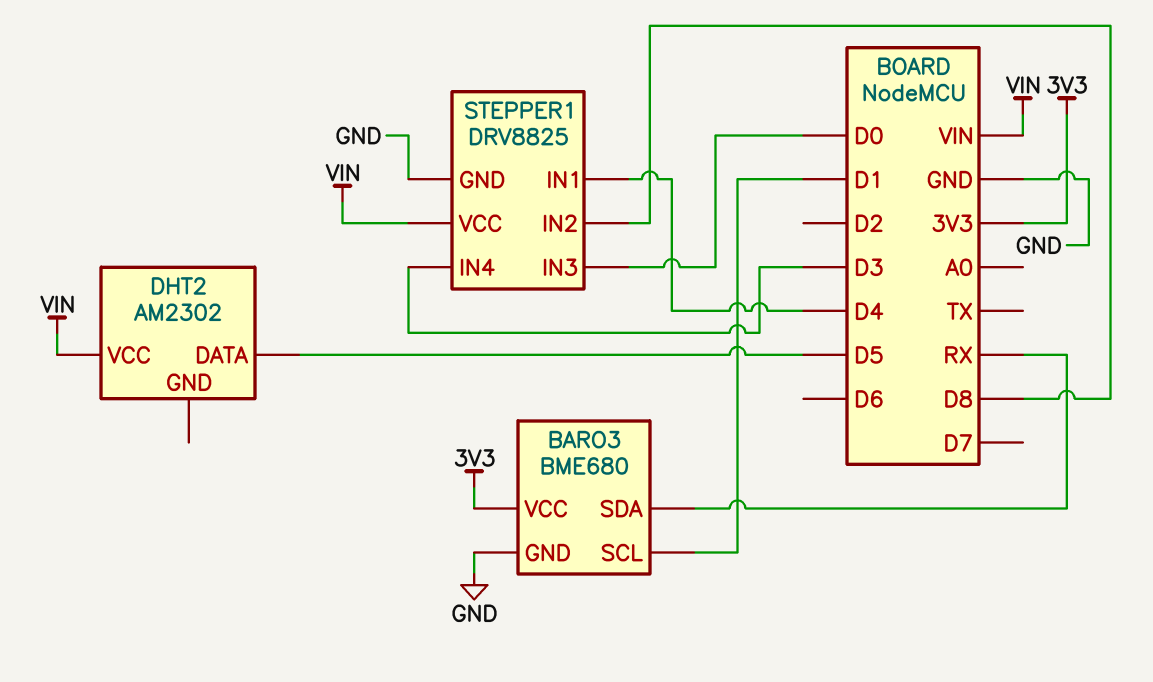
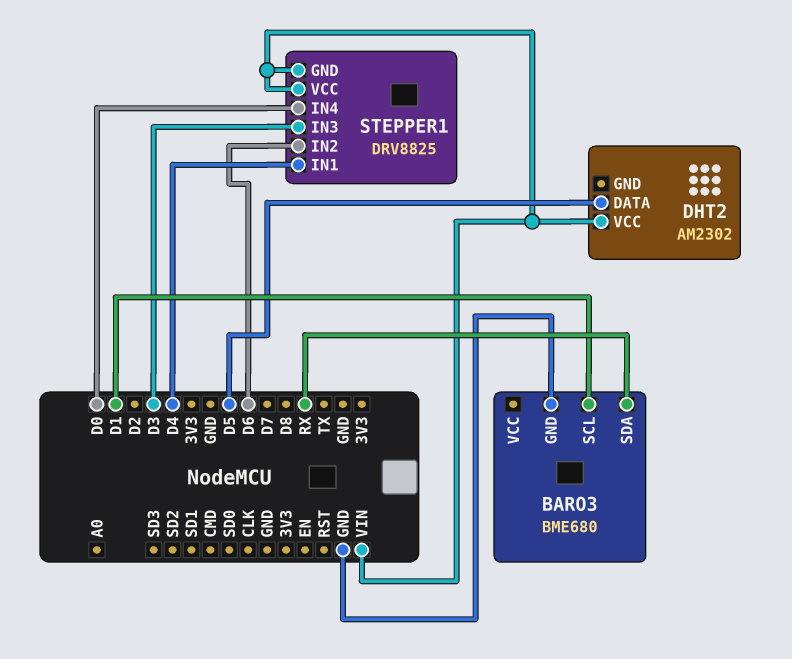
BARO3 pin VCC: 3V3 -> none
STEPPER1 pin GND: GND -> VIN
STEPPER1 pin IN2: D8 -> D6
STEPPER1 pin IN3: D0 -> D3
STEPPER1 pin IN4: D3 -> D0

